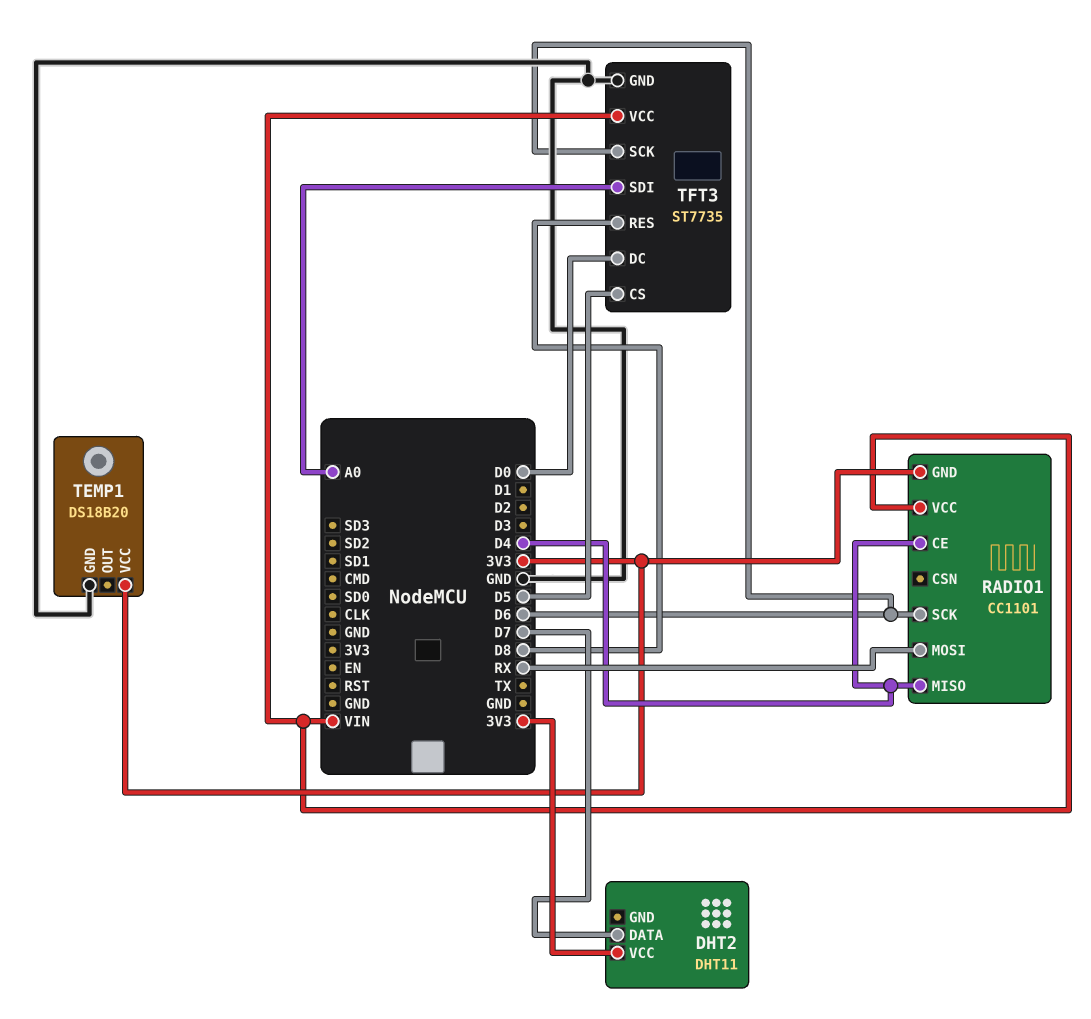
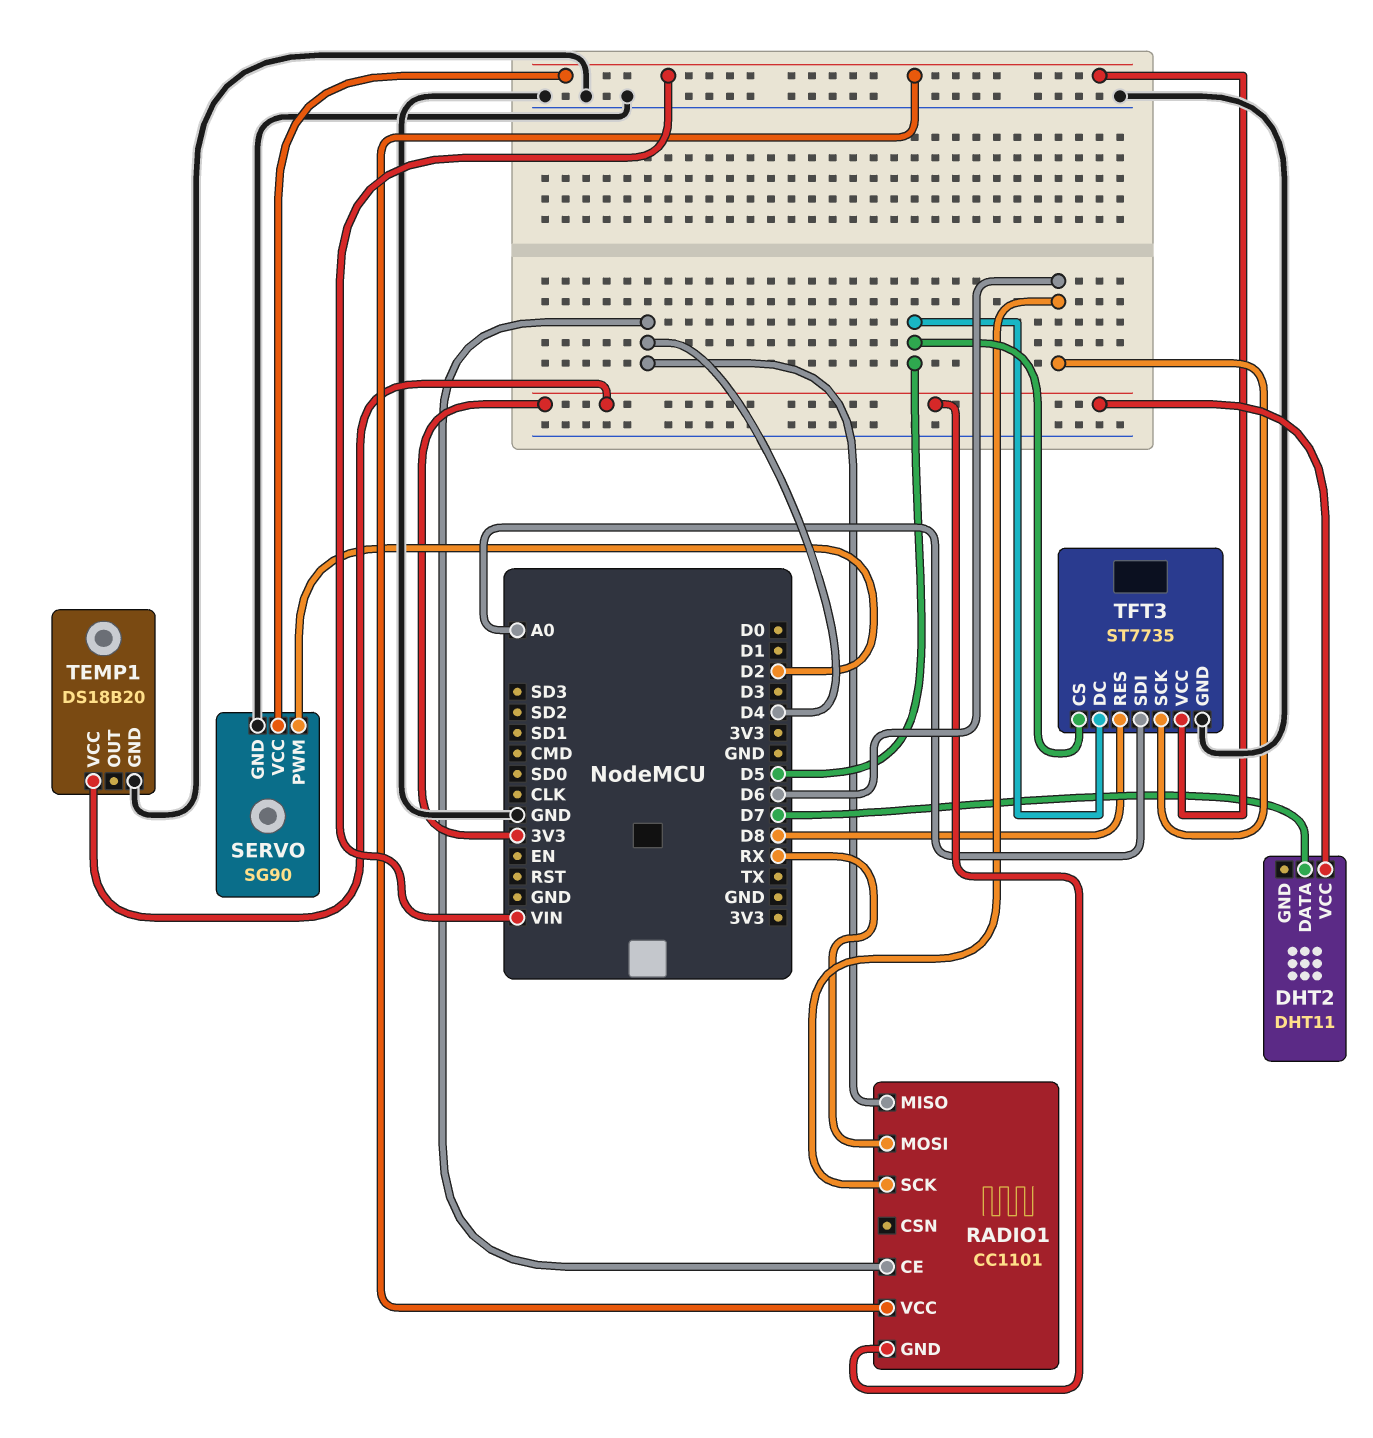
SERVO: none -> SG90
SERVO pin GND: none -> GND
SERVO pin PWM: none -> D2
SERVO pin VCC: none -> VIN
TFT3 pin DC: D0 -> D5

